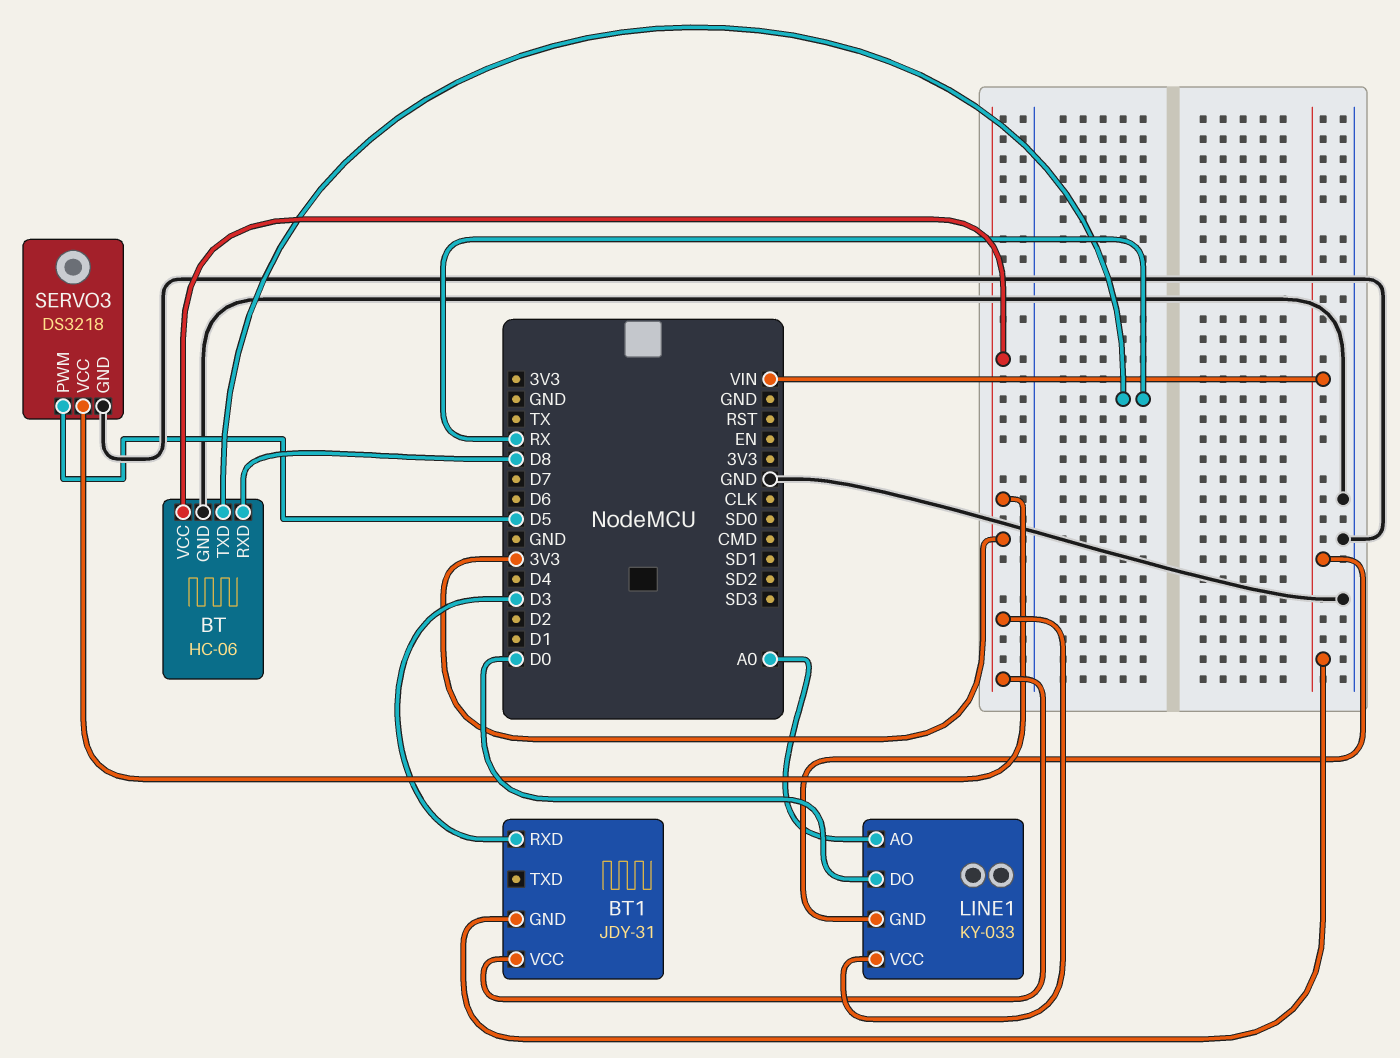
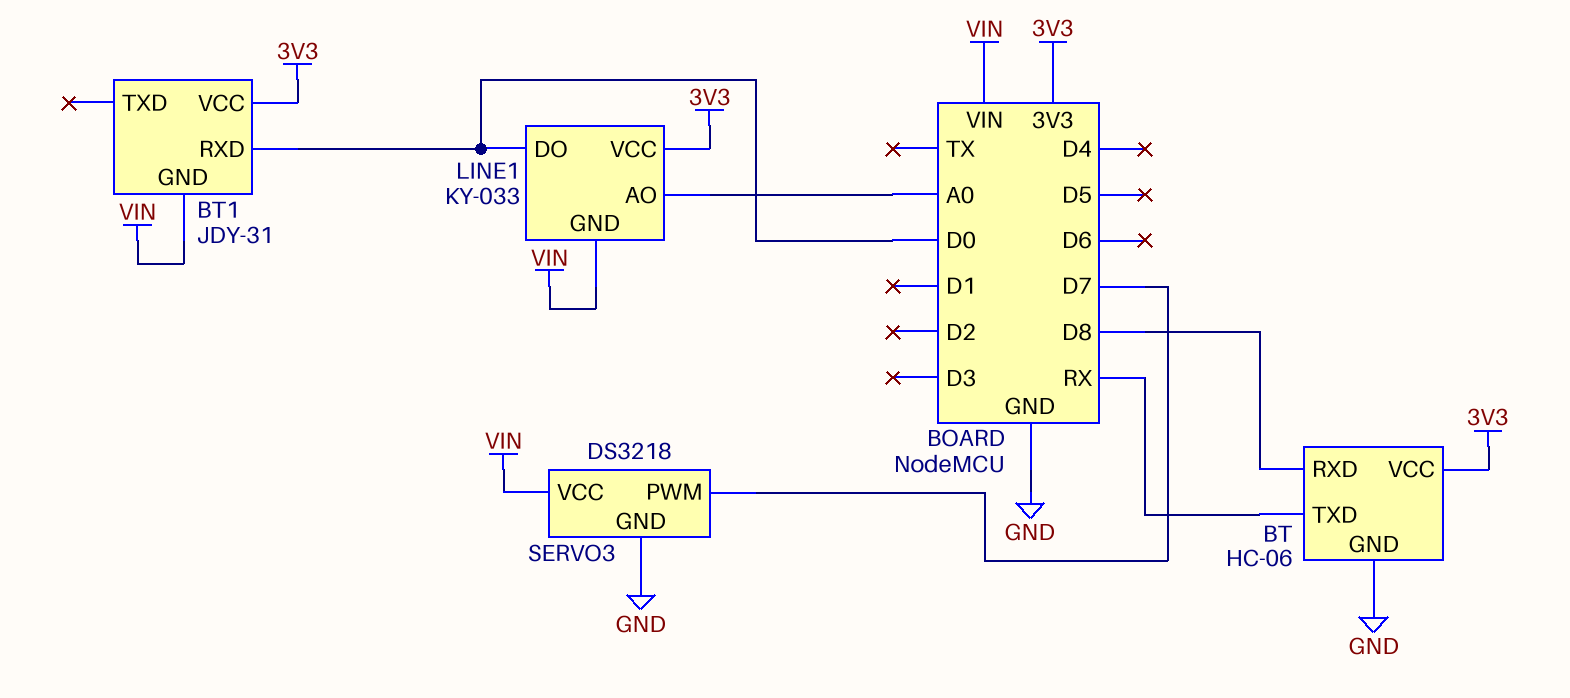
BT1 pin RXD: D3 -> D0
SERVO3 pin PWM: D5 -> D7
SERVO3 pin VCC: 3V3 -> VIN

